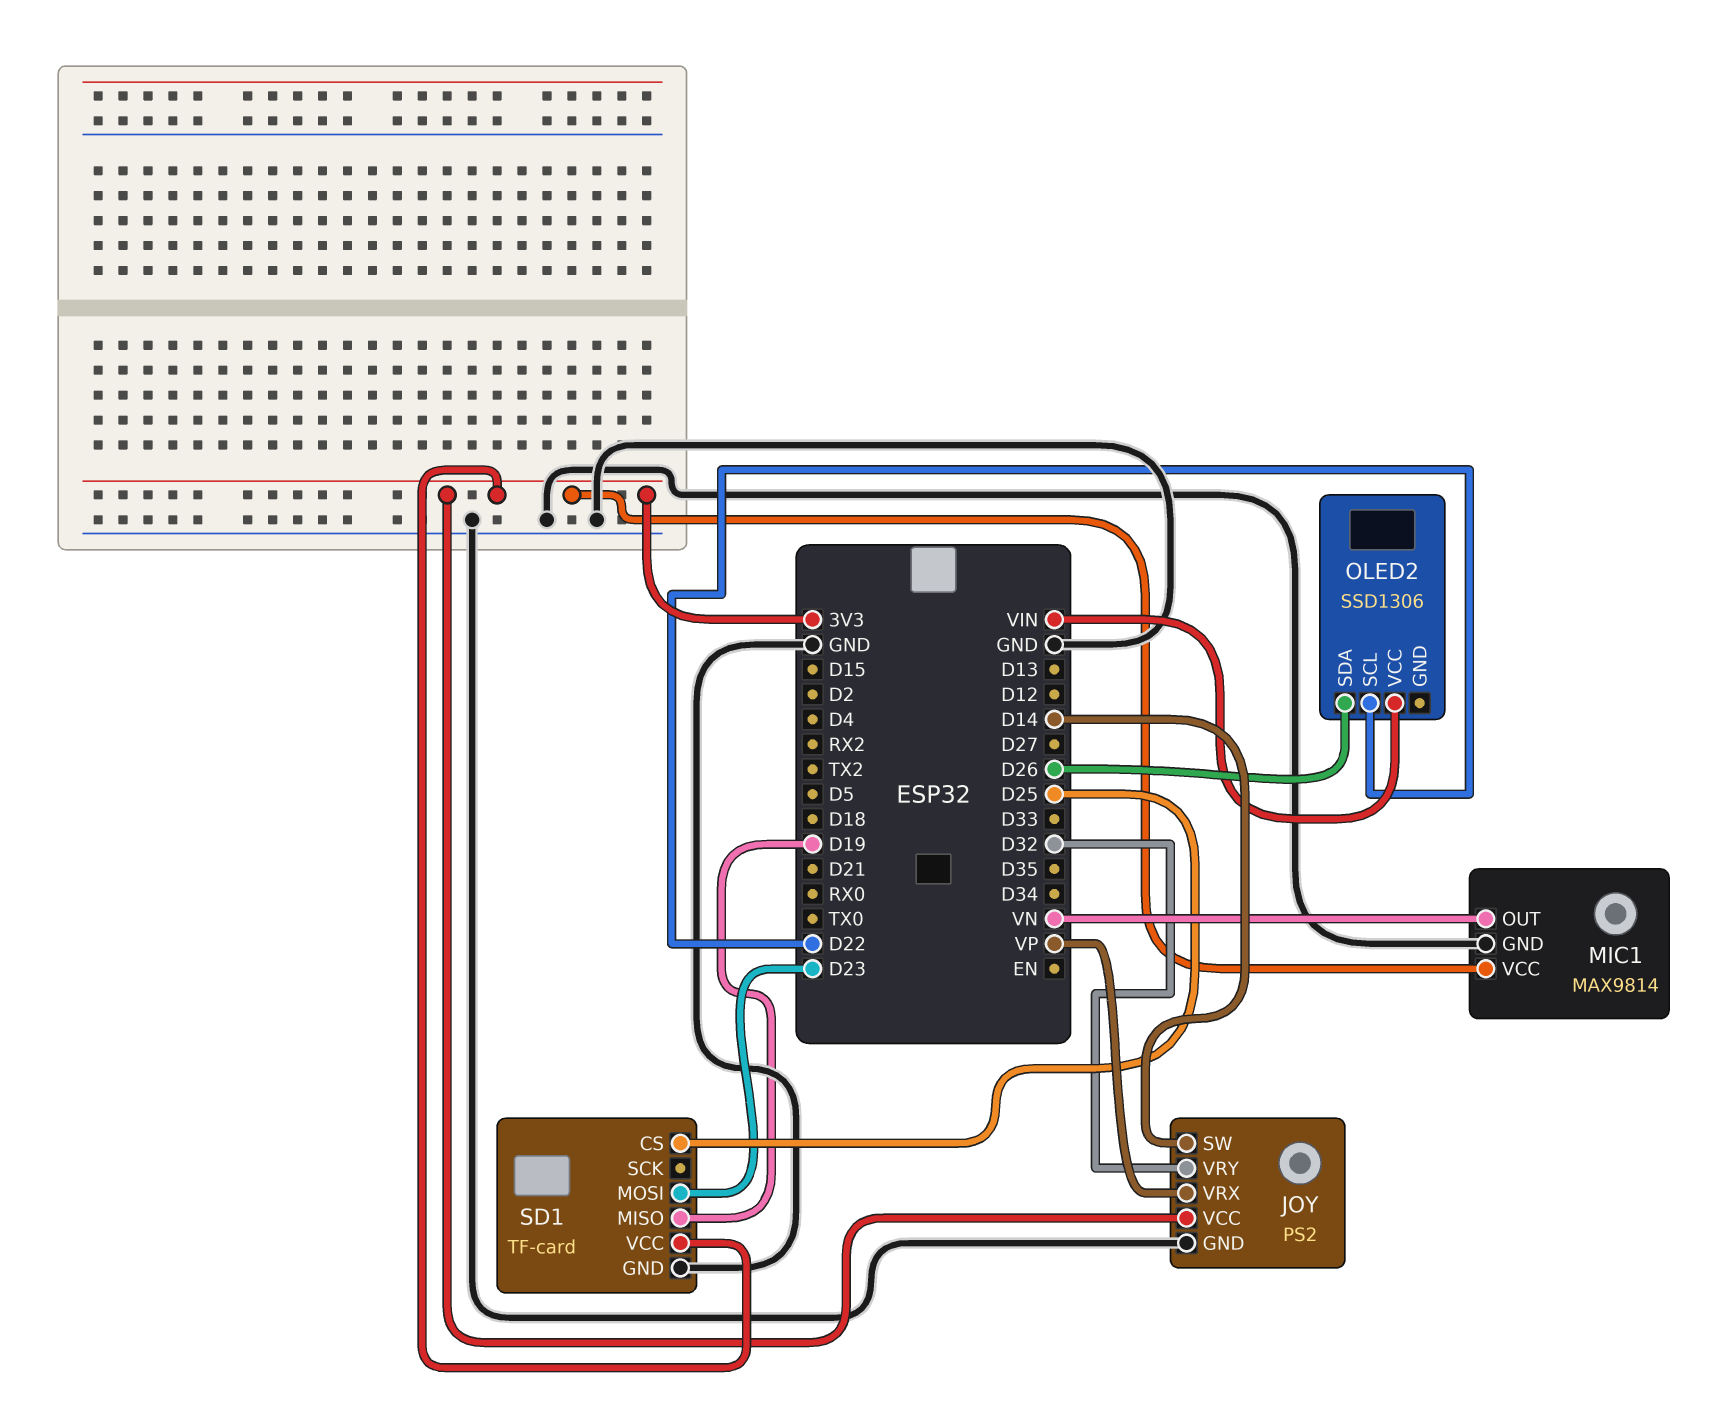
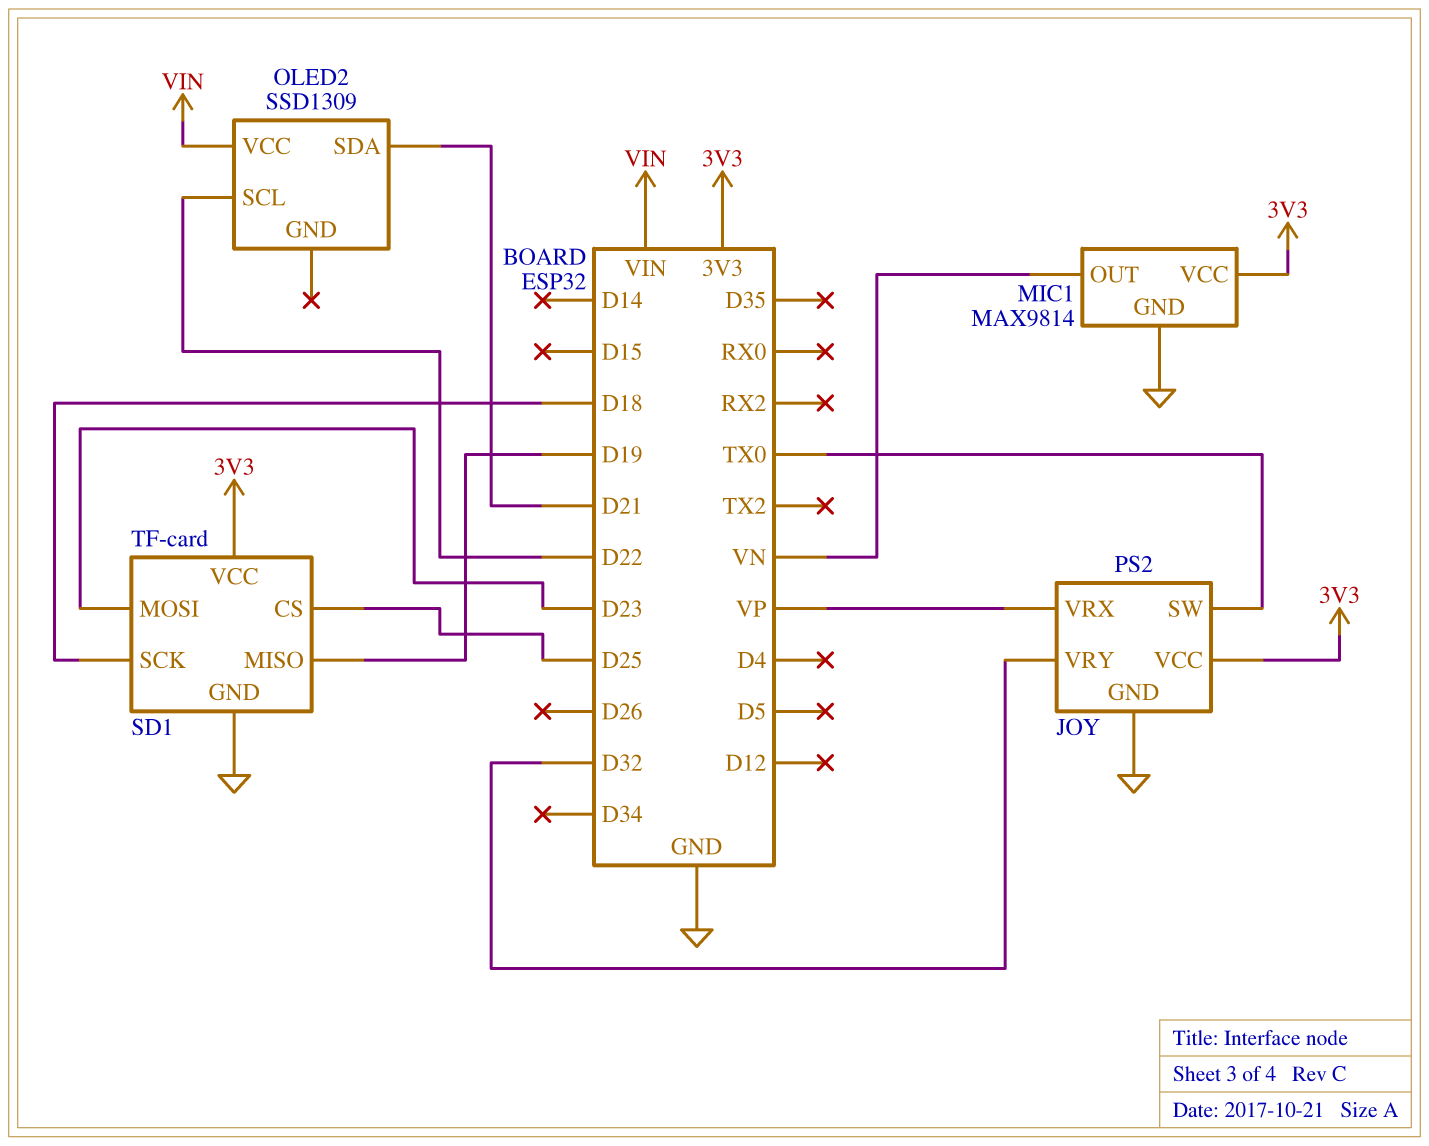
JOY pin SW: D14 -> TX0
OLED2: SSD1306 -> SSD1309
OLED2 pin SDA: D26 -> D21
SD1 pin SCK: none -> D18

